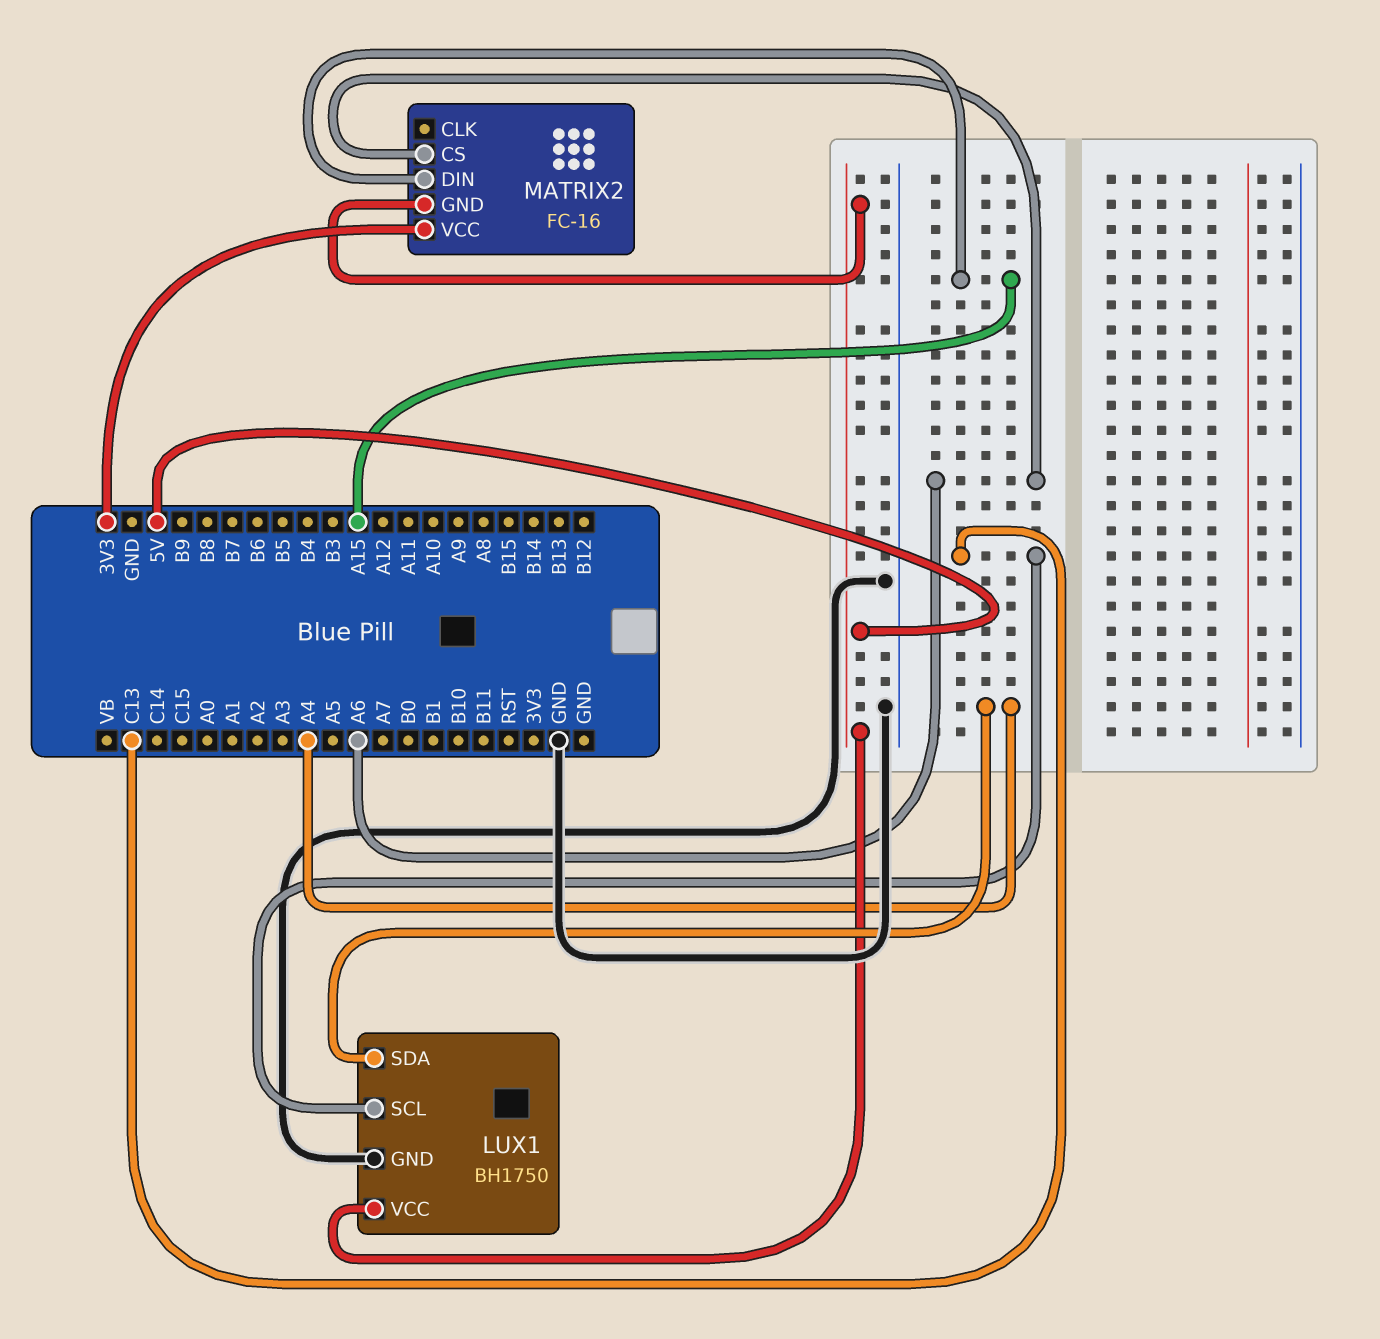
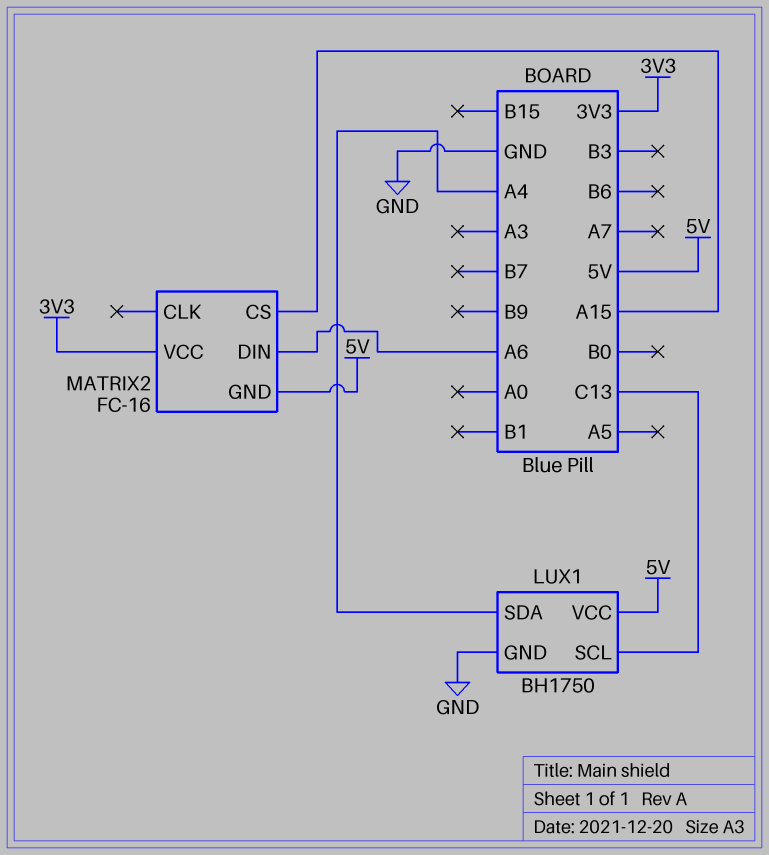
MATRIX2 pin CS: A6 -> A15
MATRIX2 pin DIN: A15 -> A6

